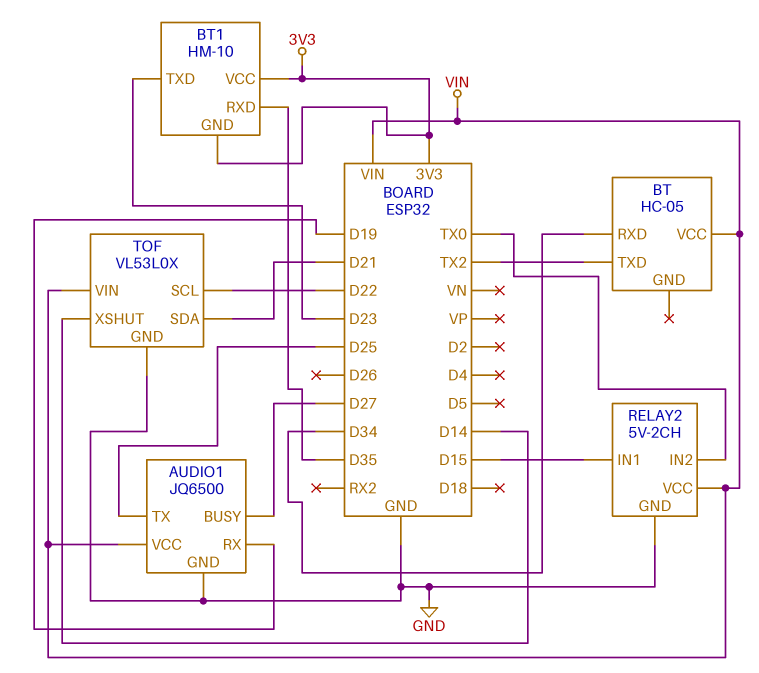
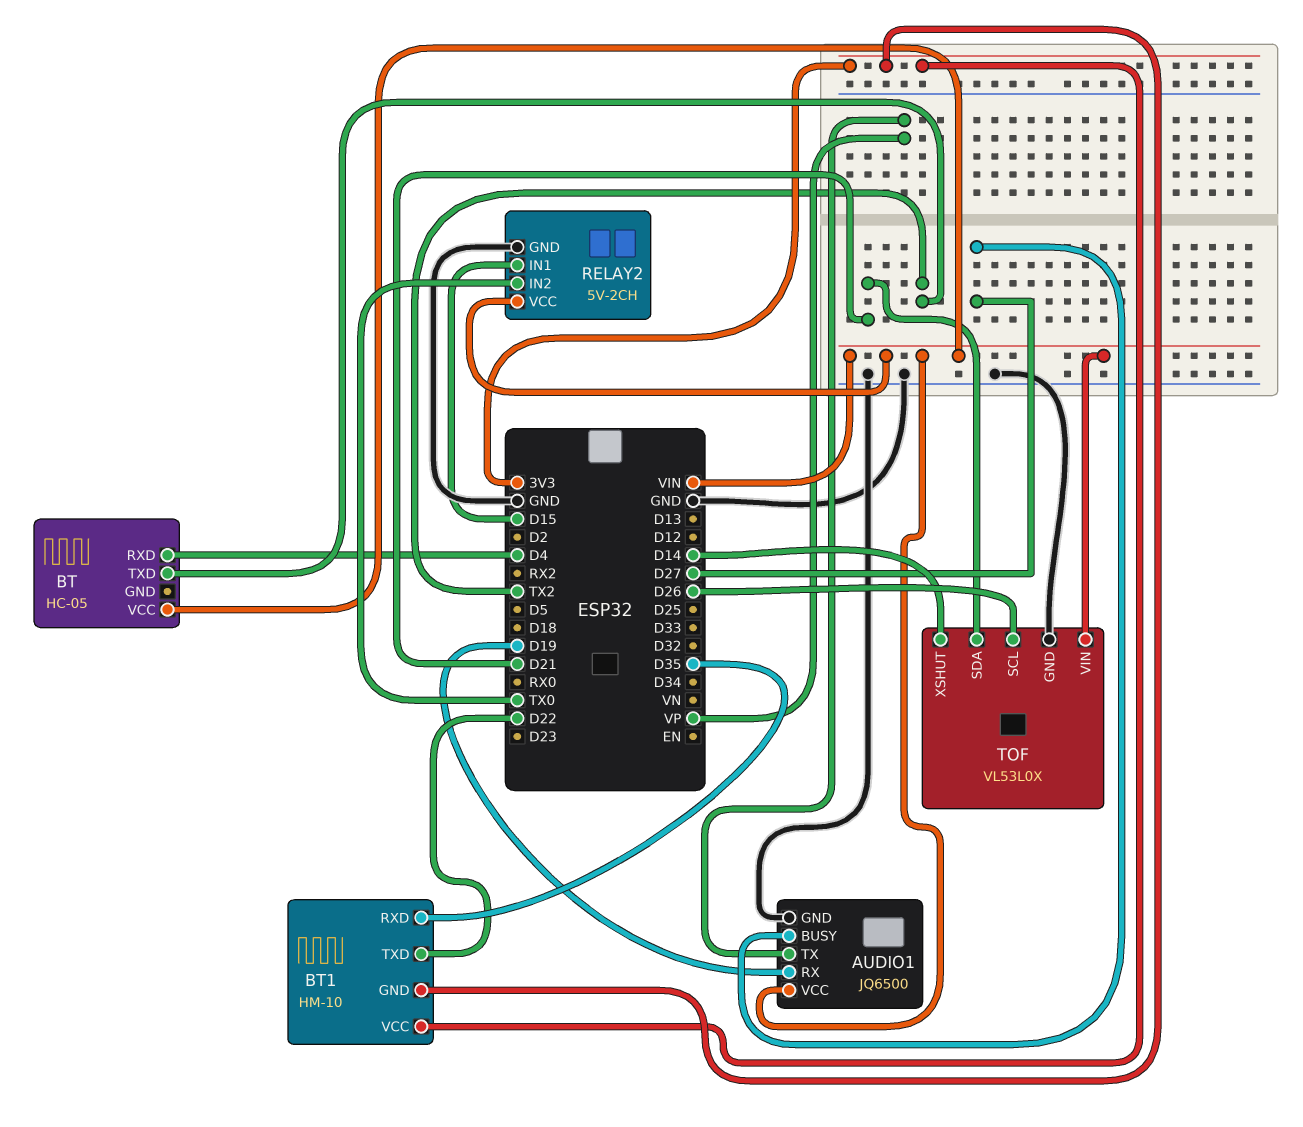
AUDIO1 pin TX: D25 -> VP
BT pin RXD: D34 -> D4
BT1 pin TXD: D23 -> D22
TOF pin SCL: D22 -> D26

